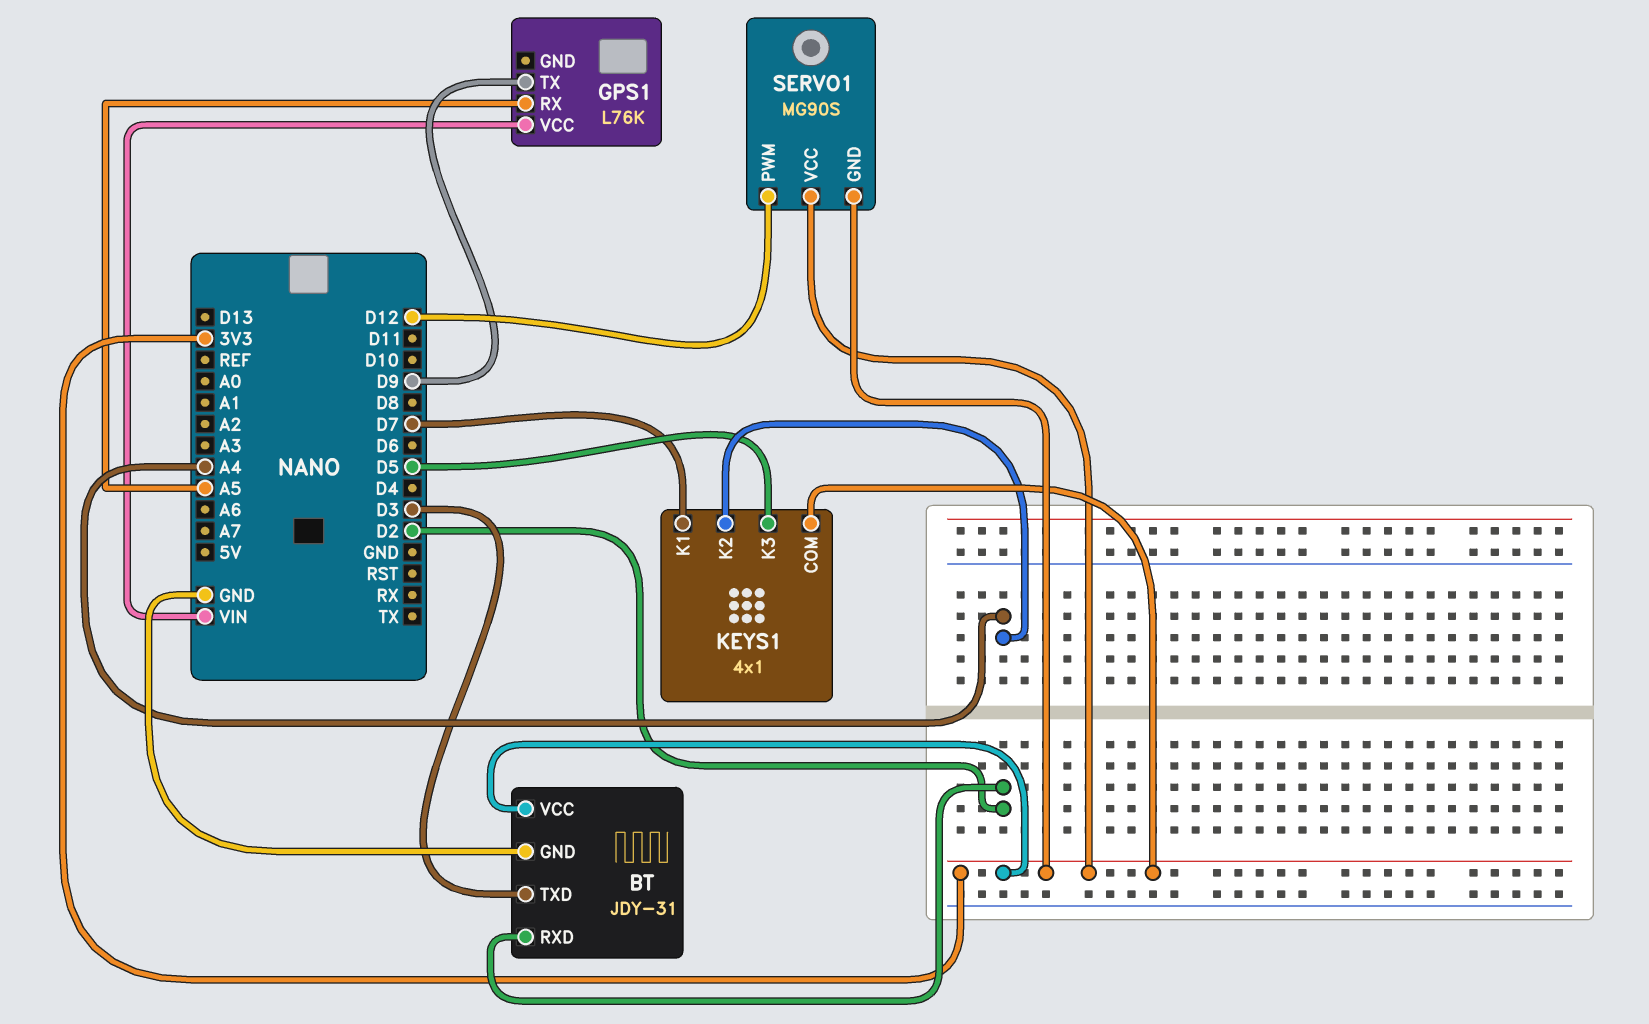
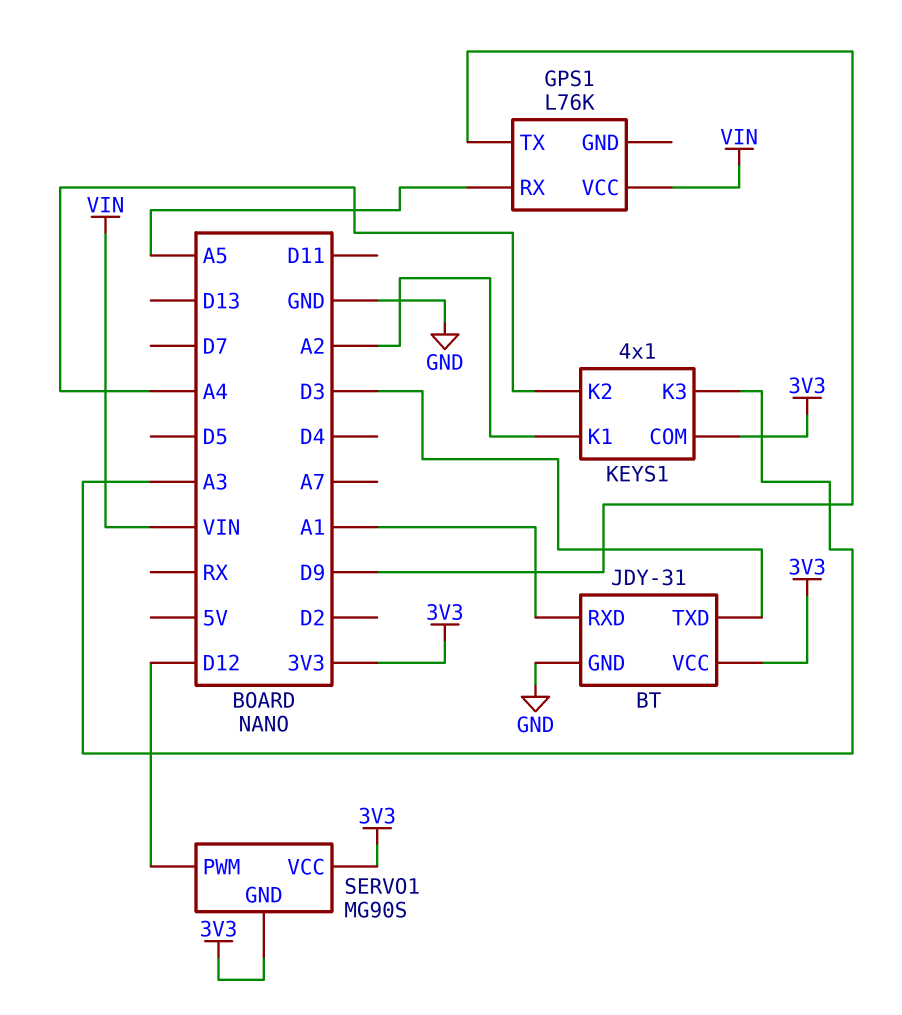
BT pin RXD: D2 -> A1
KEYS1 pin K1: D7 -> A2
KEYS1 pin K3: D5 -> A3

